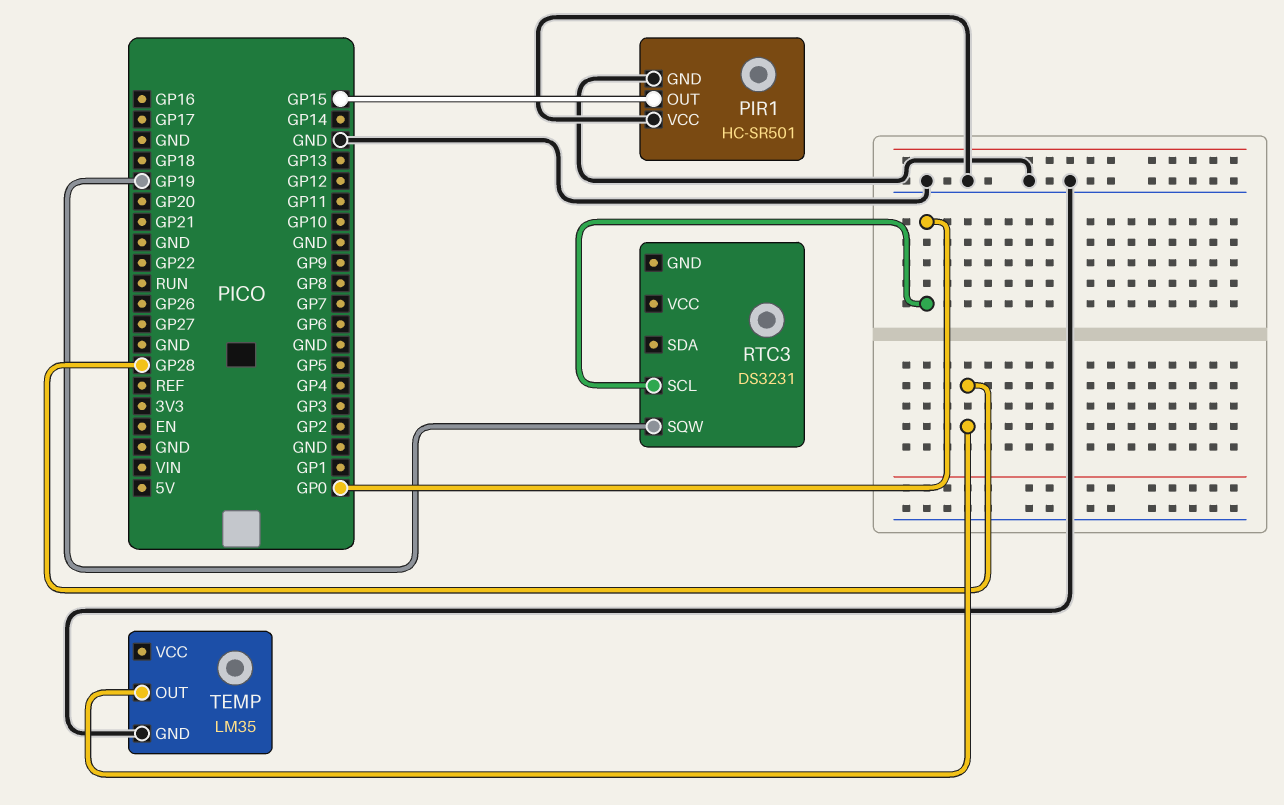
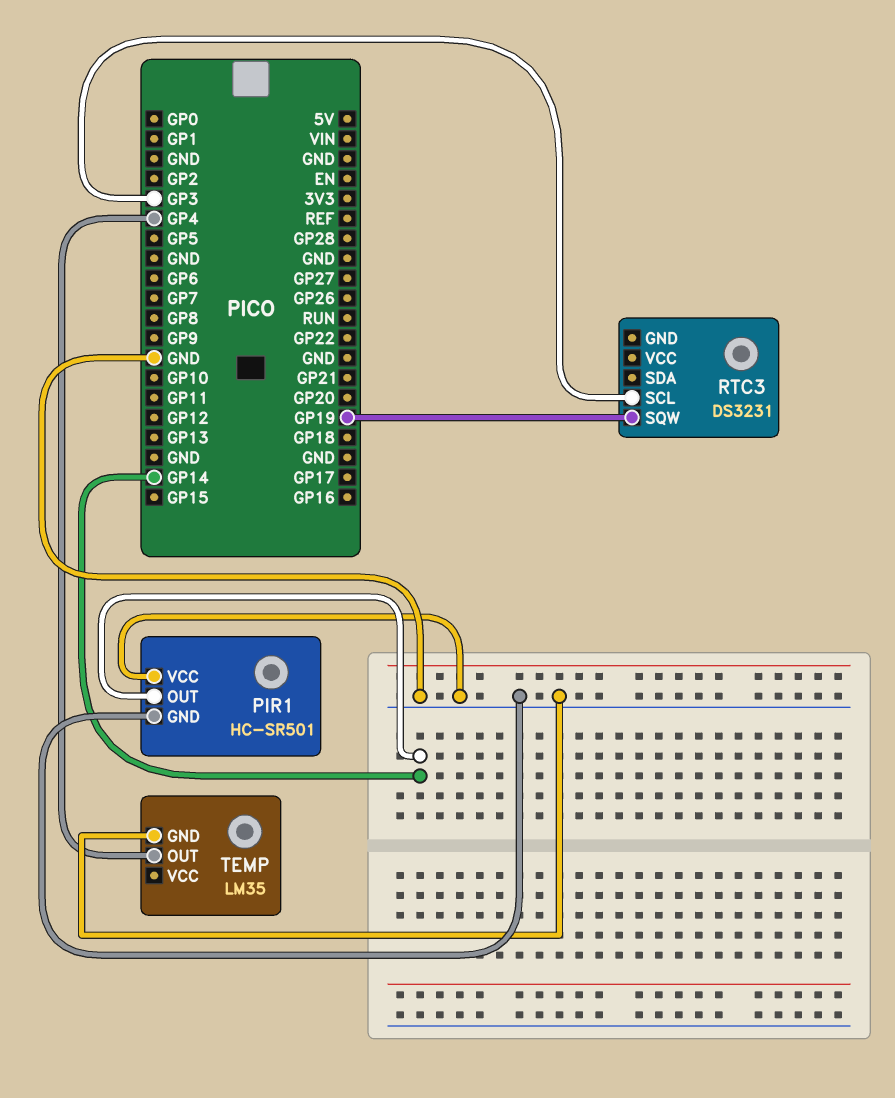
PIR1 pin OUT: GP15 -> GP14
RTC3 pin SCL: GP0 -> GP3
TEMP pin OUT: GP28 -> GP4

